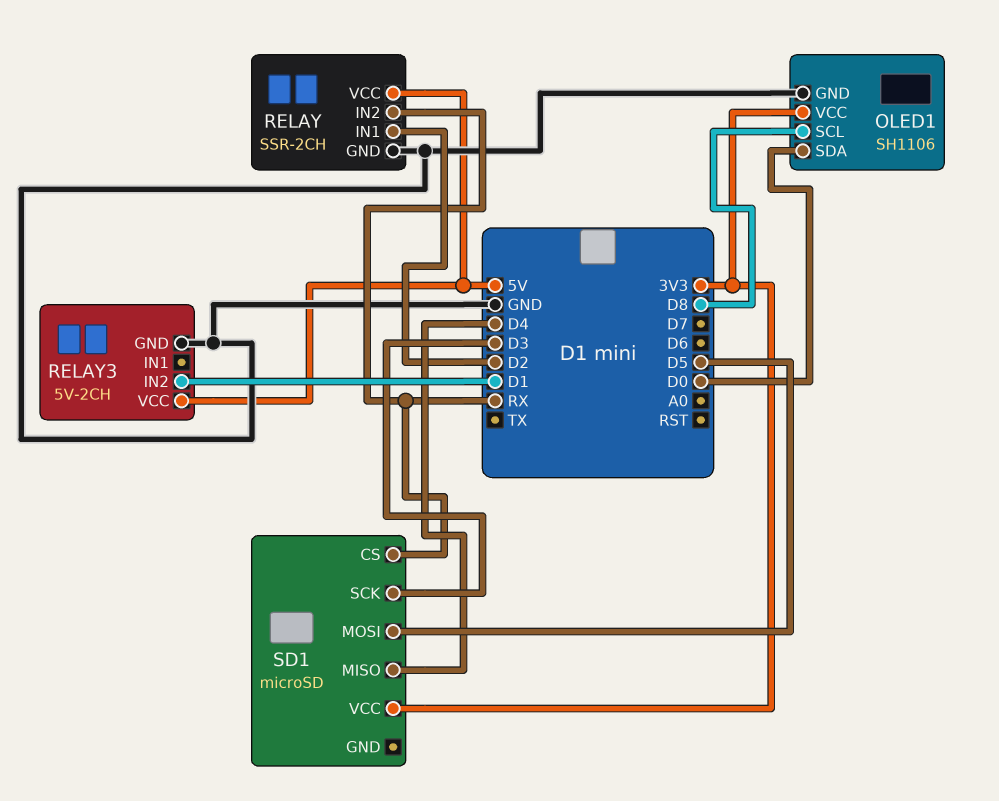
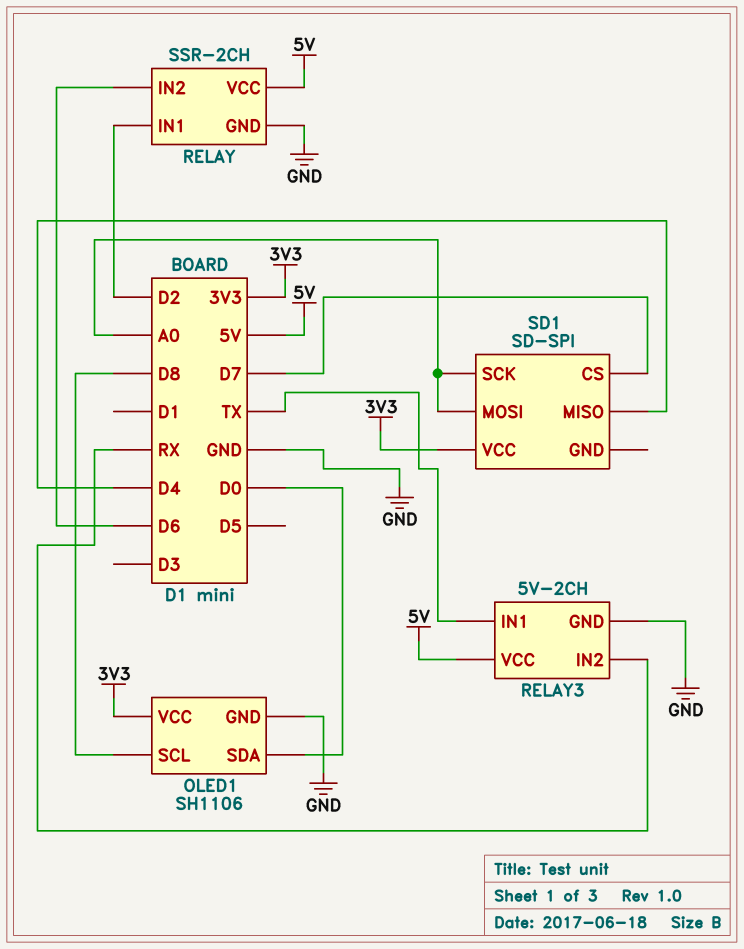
RELAY pin IN2: RX -> D6
RELAY3 pin IN1: none -> TX
RELAY3 pin IN2: D1 -> RX
SD1: microSD -> SD-SPI
SD1 pin CS: RX -> D7
SD1 pin MOSI: D5 -> A0
SD1 pin SCK: D3 -> A0

